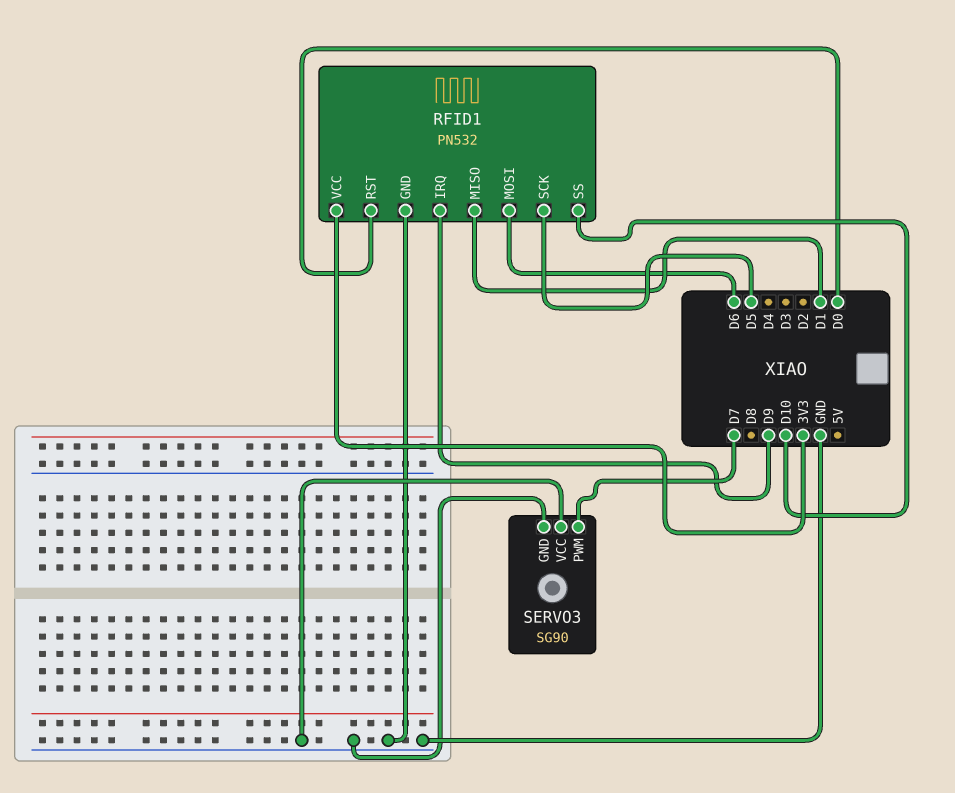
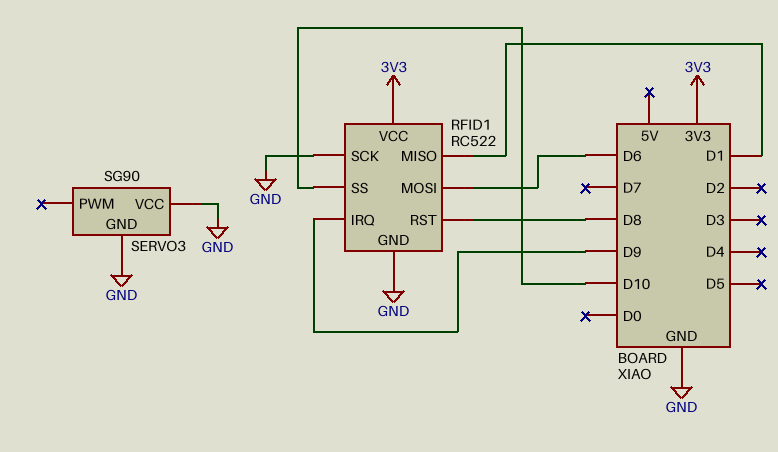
RFID1: PN532 -> RC522
RFID1 pin RST: D0 -> D8
RFID1 pin SCK: D5 -> GND
SERVO3 pin PWM: D7 -> none

